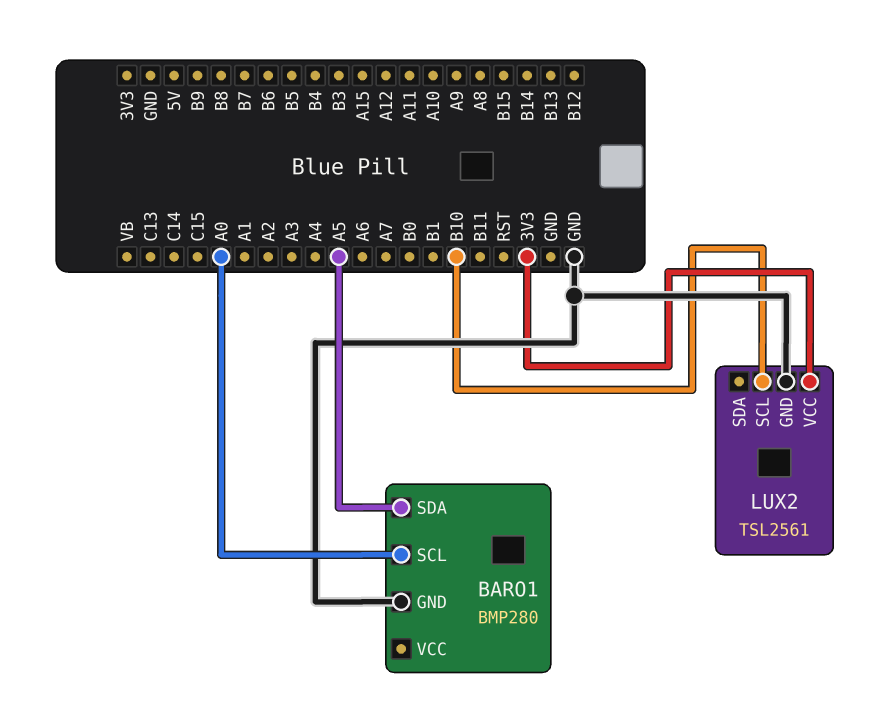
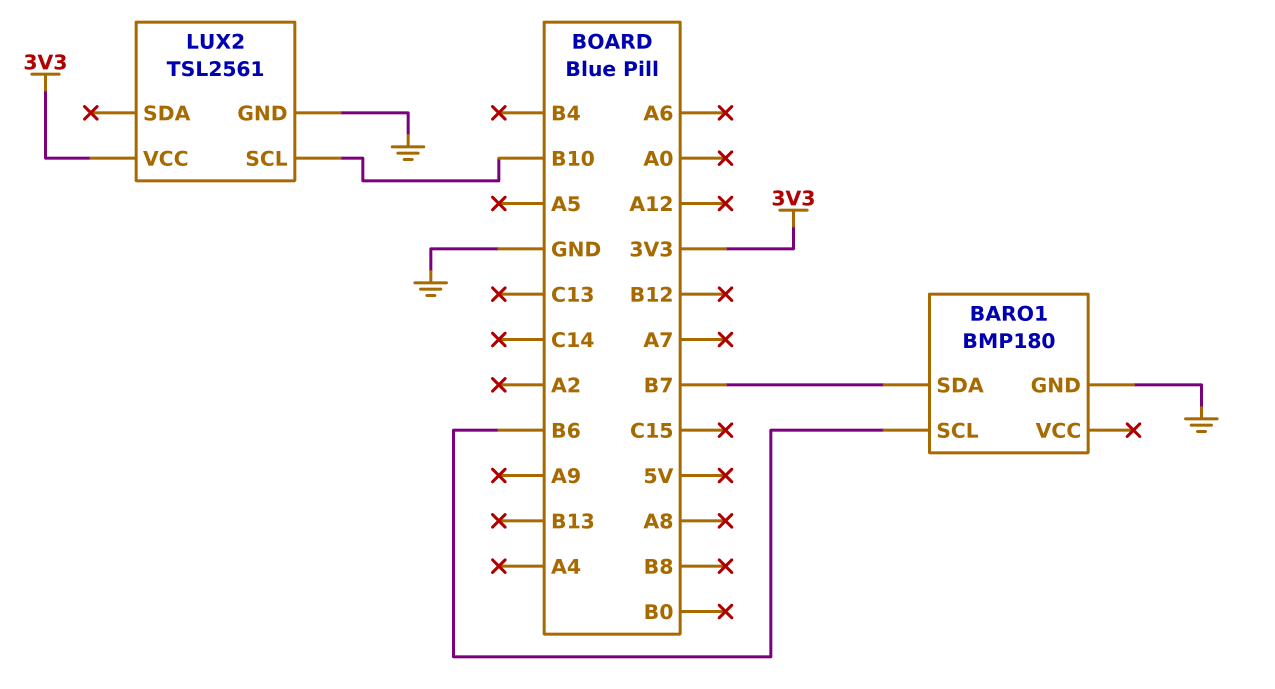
BARO1: BMP280 -> BMP180
BARO1 pin SCL: A0 -> B6
BARO1 pin SDA: A5 -> B7

